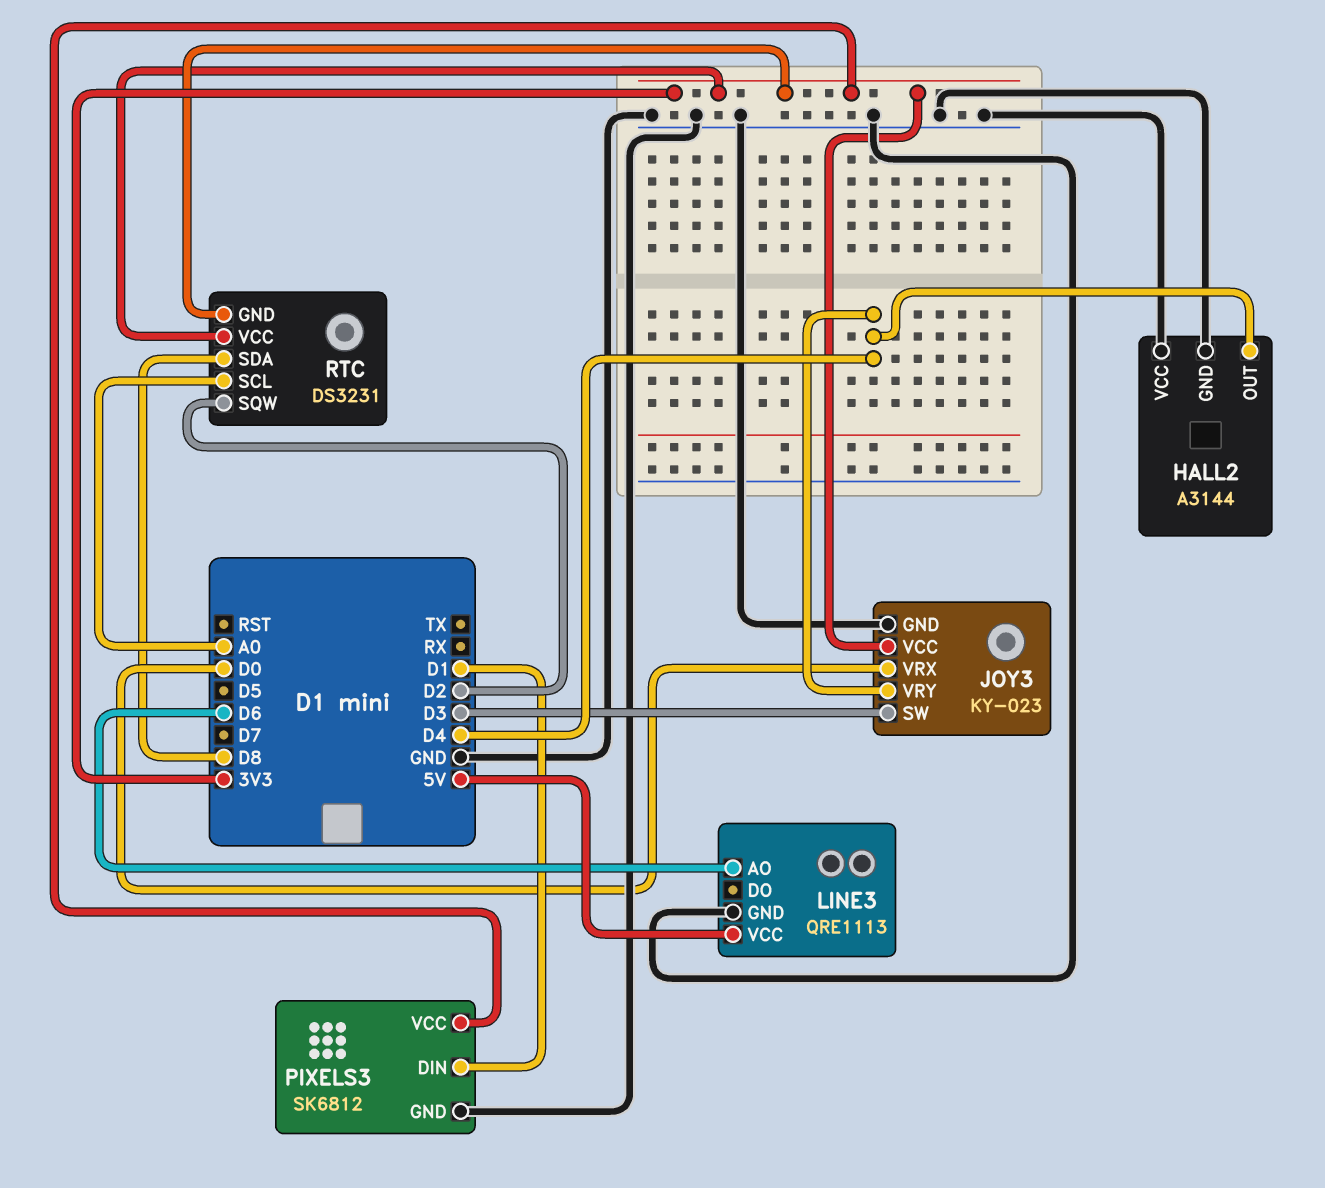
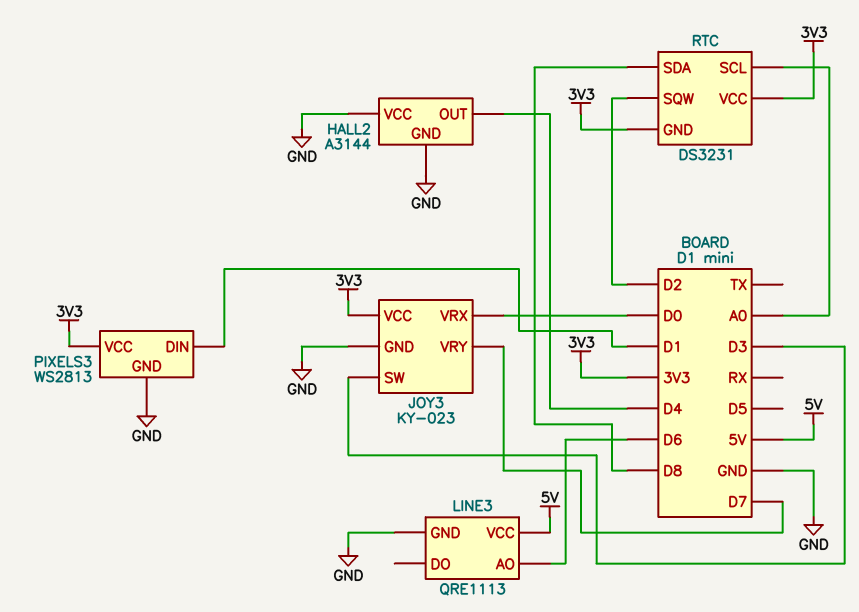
JOY3 pin VRY: D4 -> D7
PIXELS3: SK6812 -> WS2813

